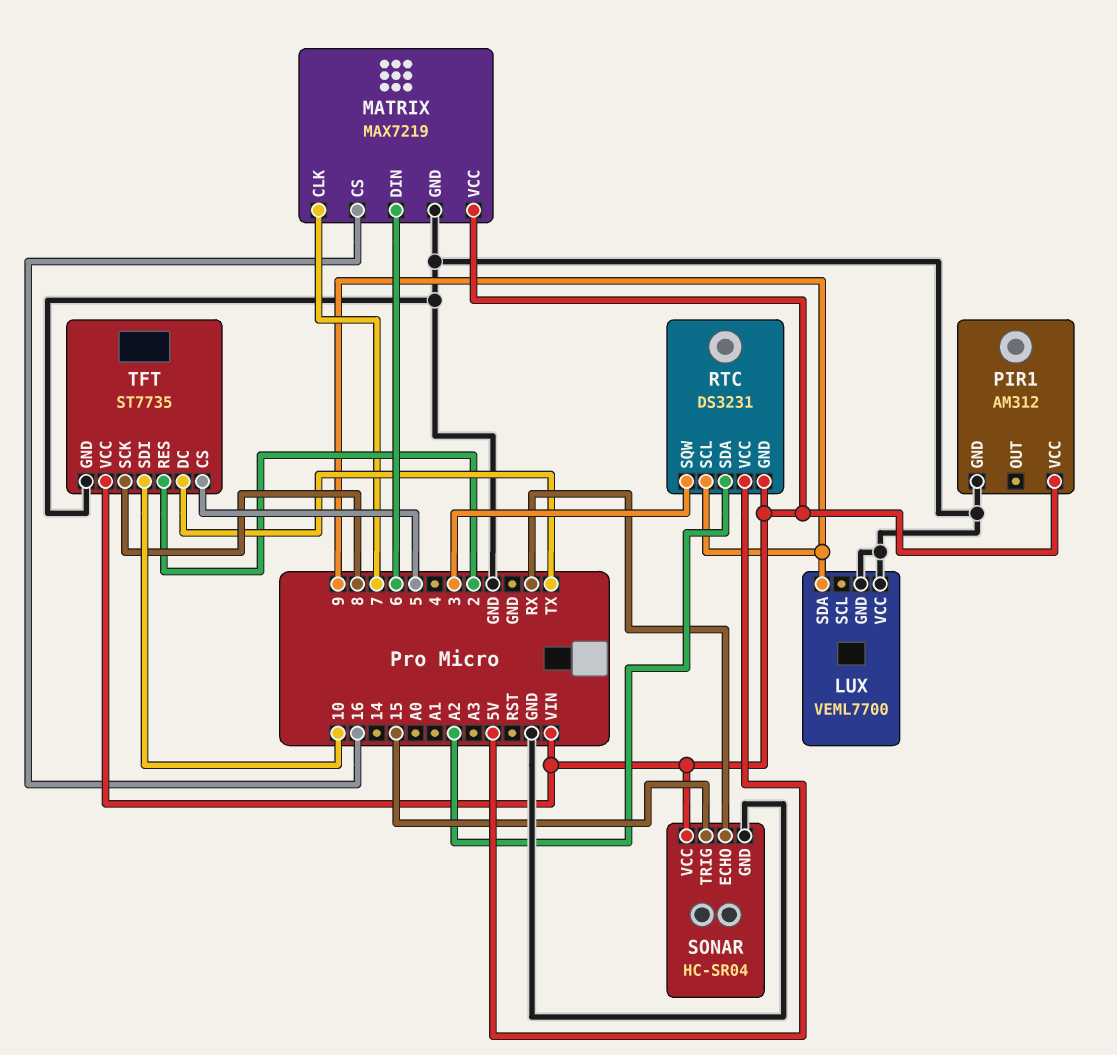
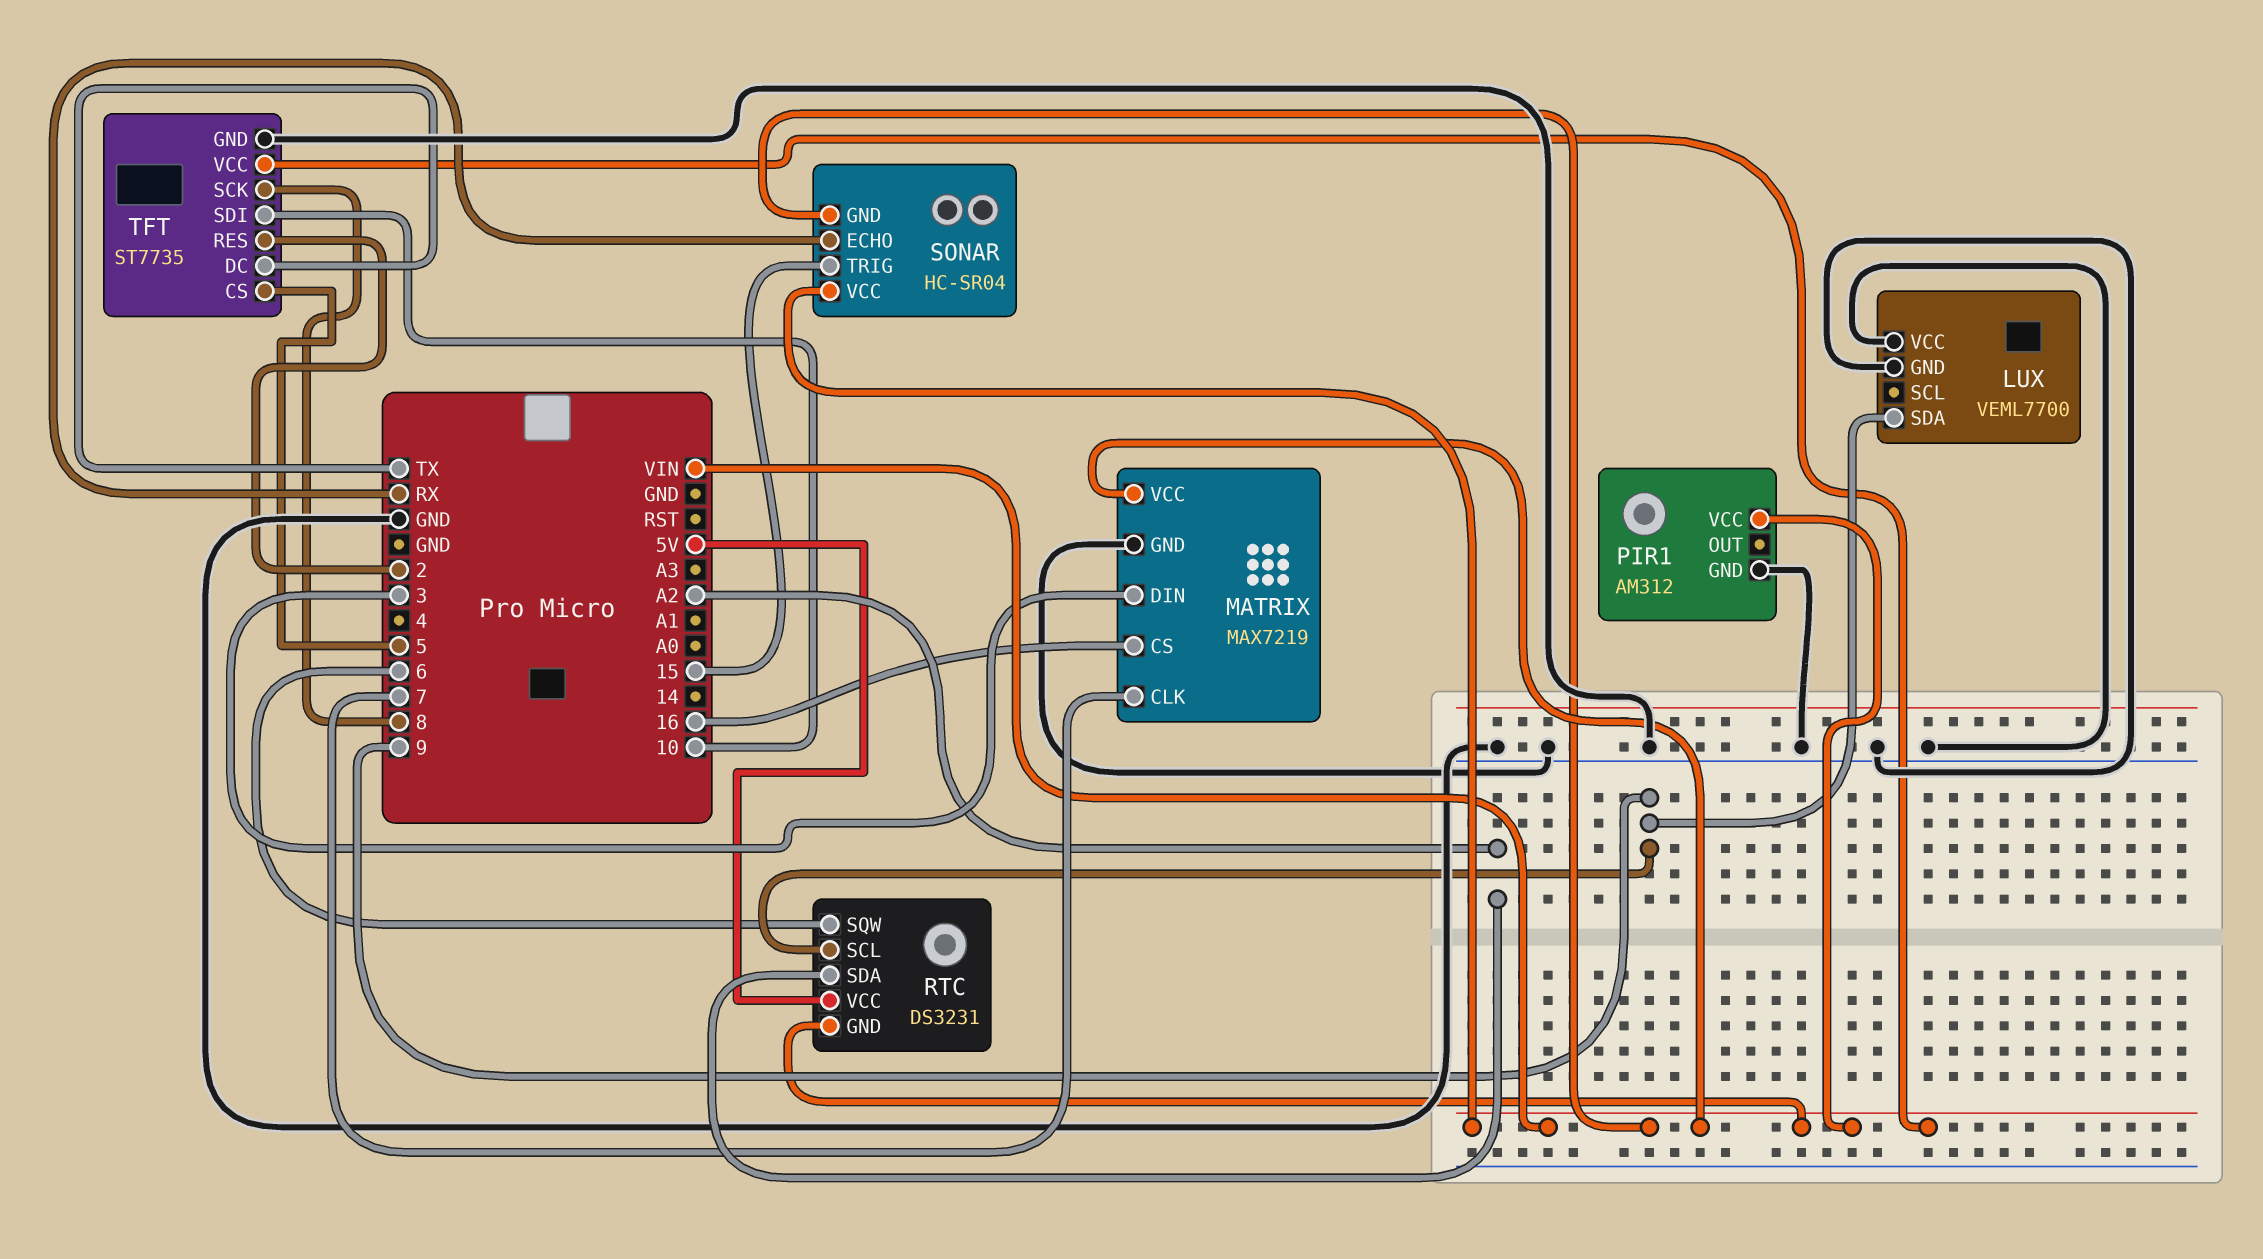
MATRIX pin DIN: 6 -> 3
RTC pin SQW: 3 -> 6
SONAR pin GND: GND -> VIN

